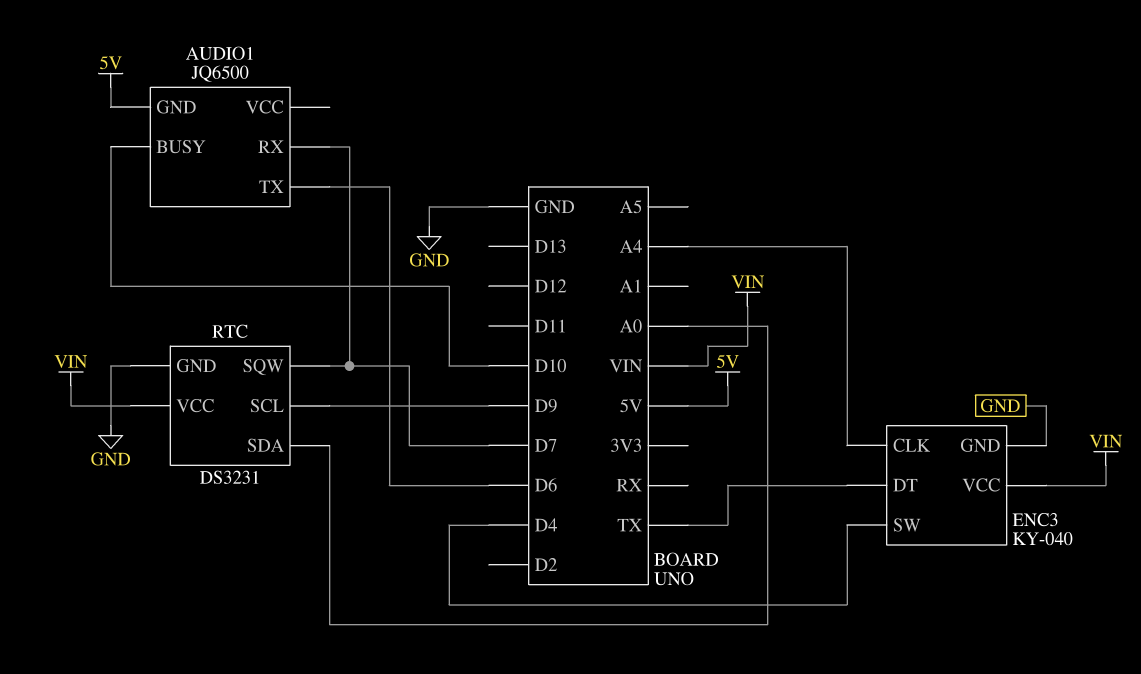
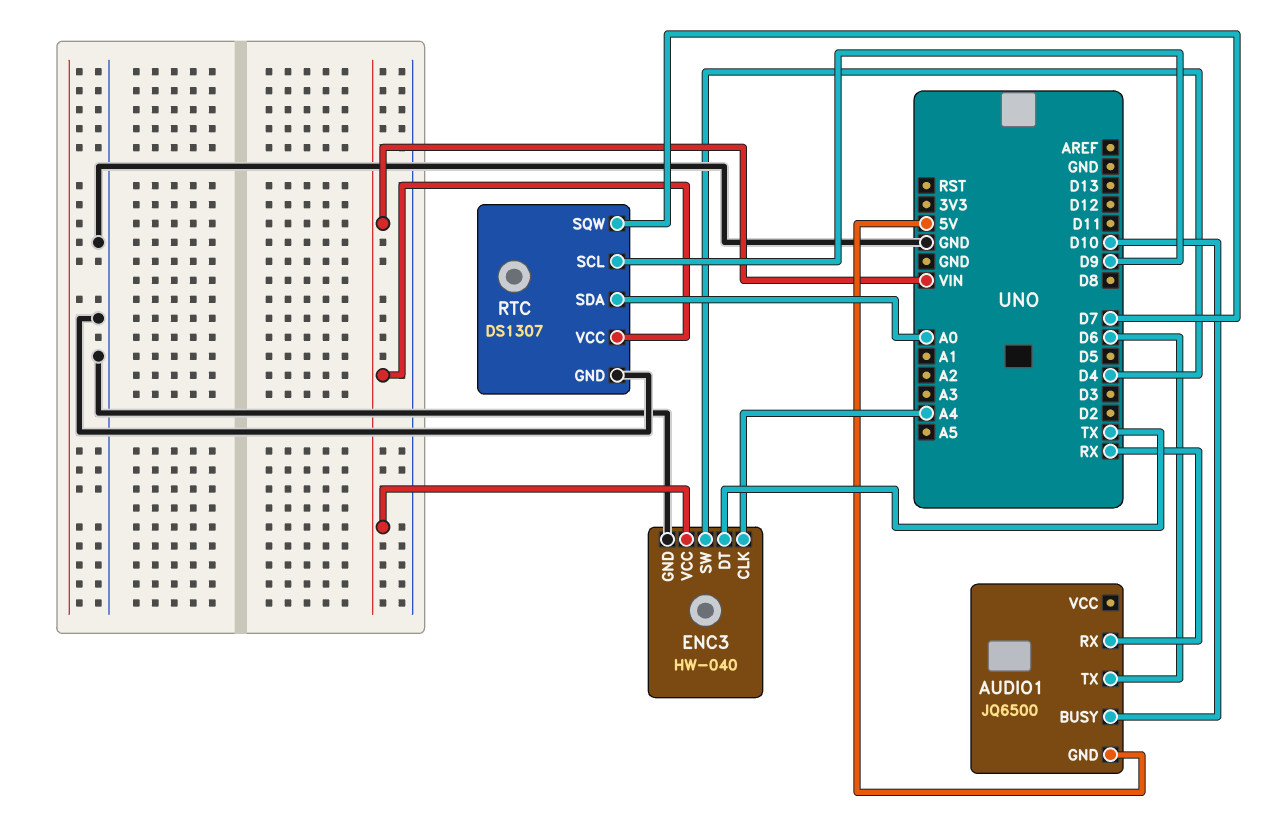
AUDIO1 pin RX: D7 -> RX
ENC3: KY-040 -> HW-040
RTC: DS3231 -> DS1307

